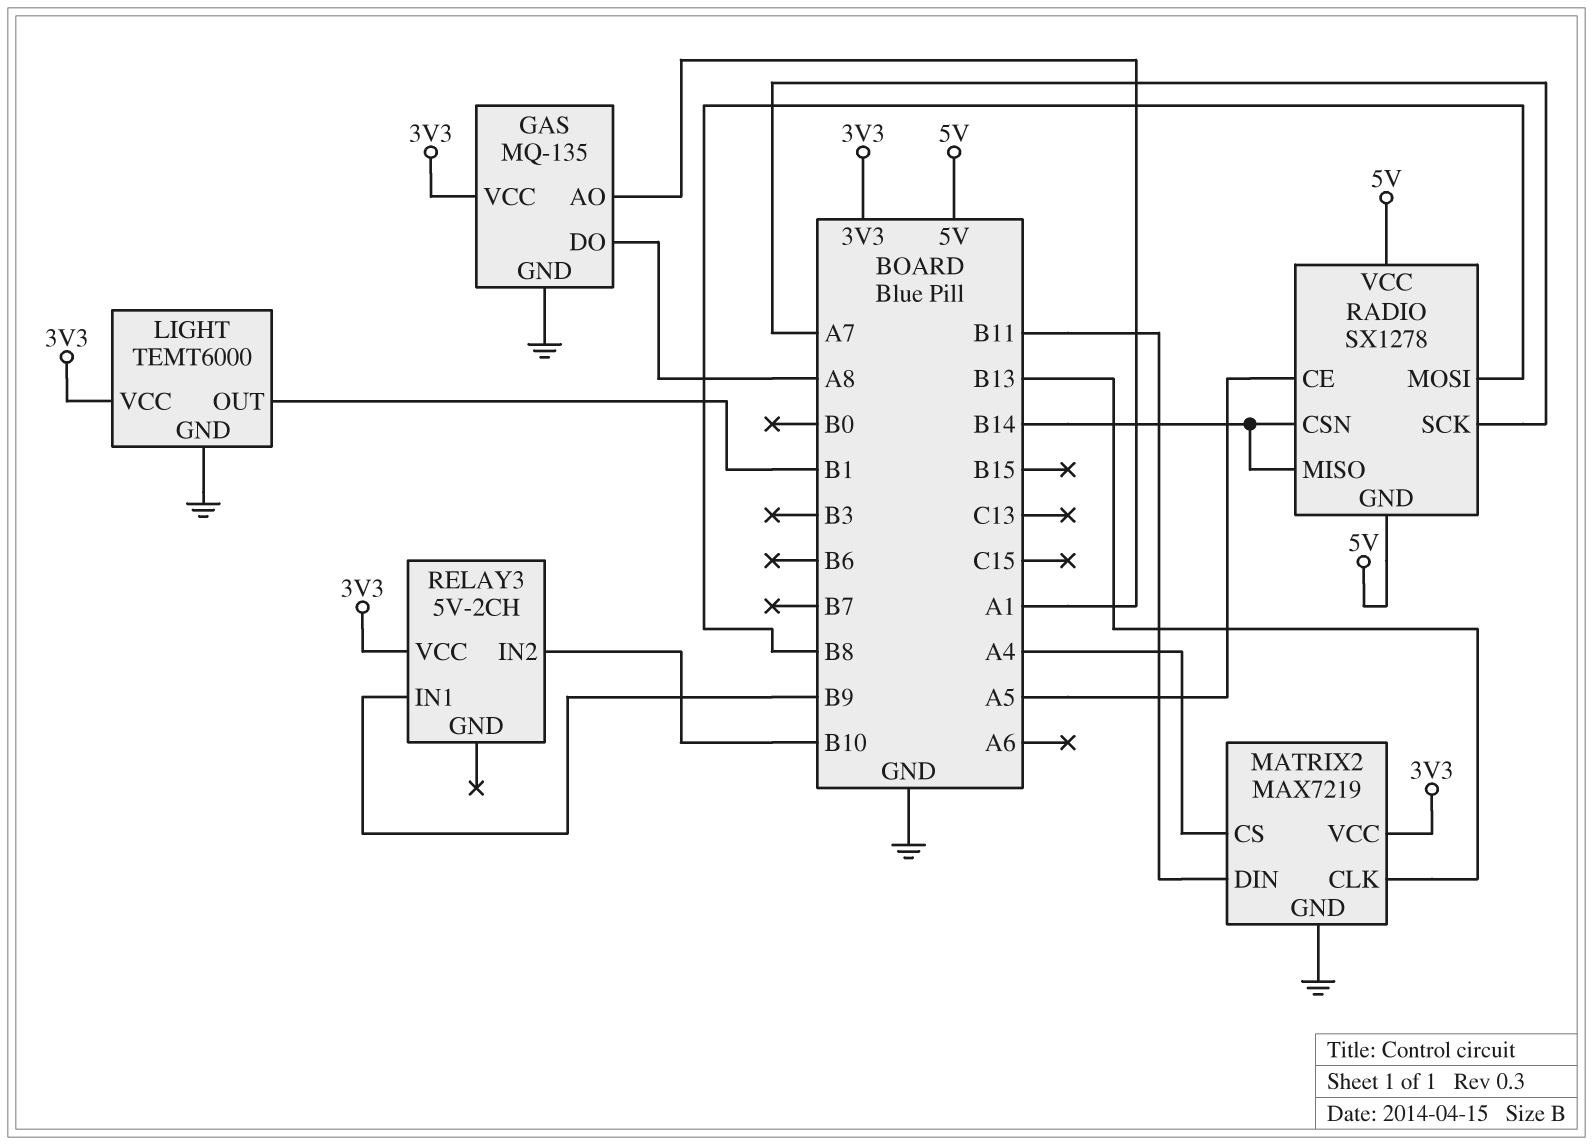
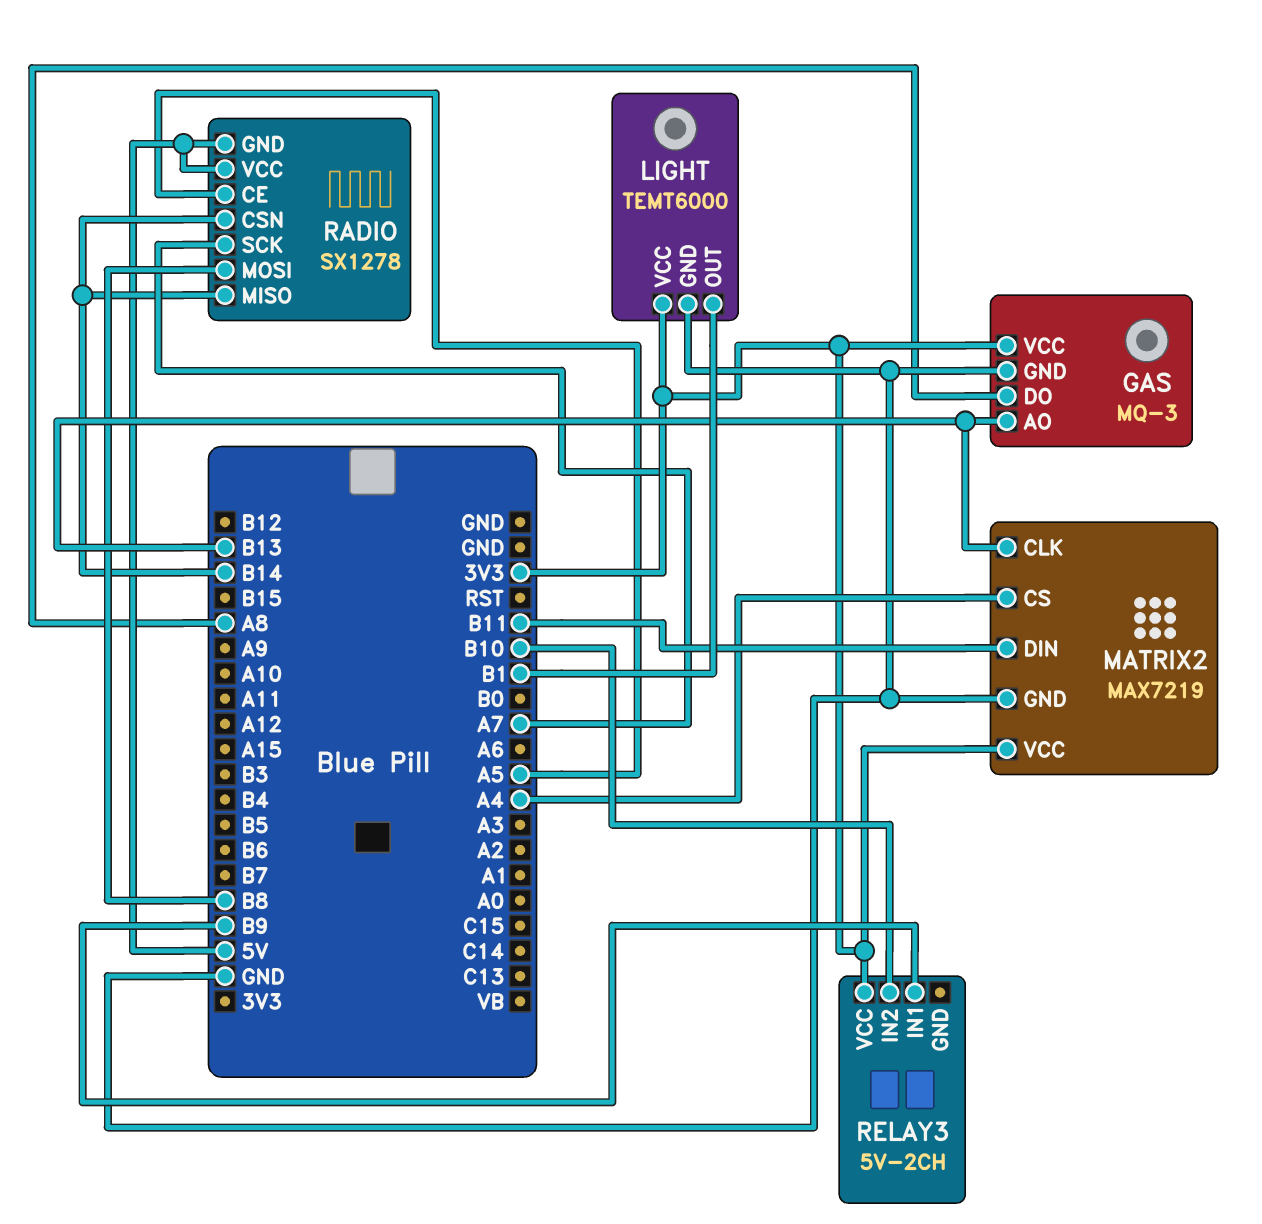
GAS: MQ-135 -> MQ-3
GAS pin AO: A1 -> B13

